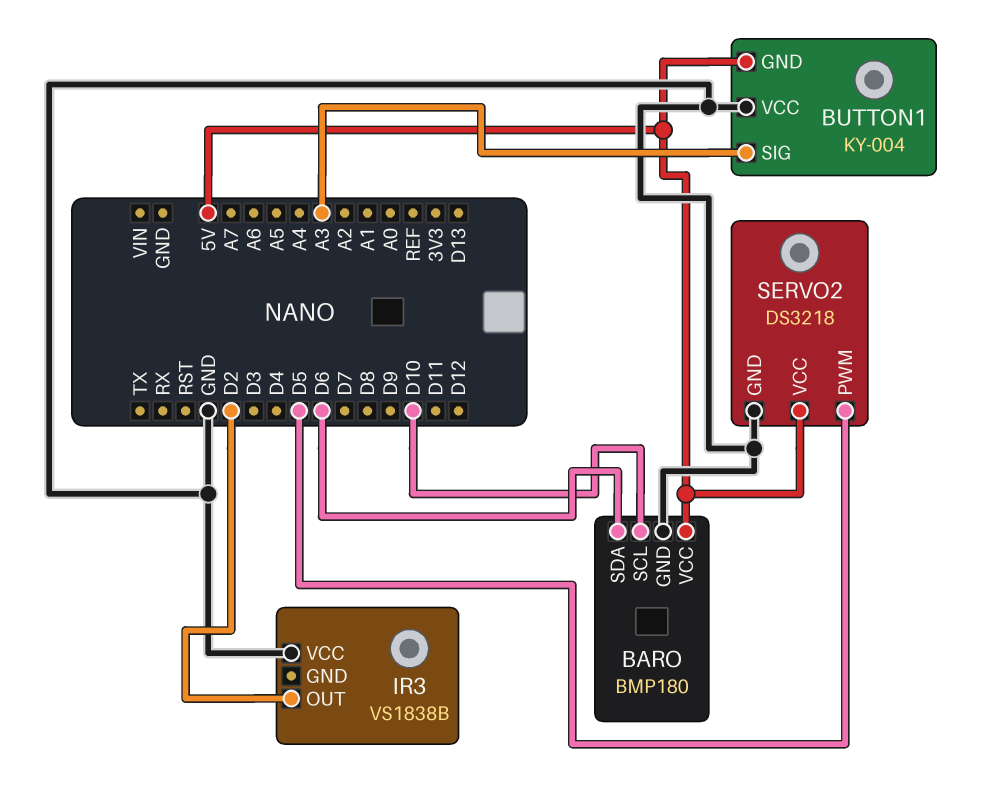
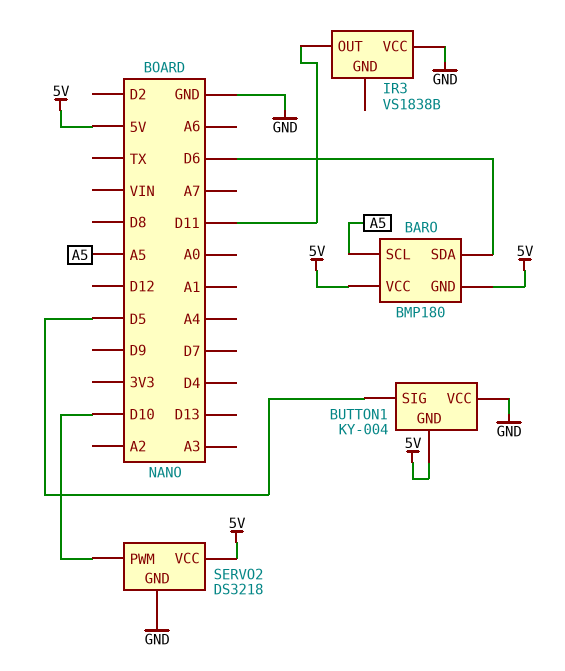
BARO pin GND: GND -> 5V
BARO pin SCL: D10 -> A5
BUTTON1 pin SIG: A3 -> D5
IR3 pin OUT: D2 -> D11
SERVO2 pin PWM: D5 -> D10

